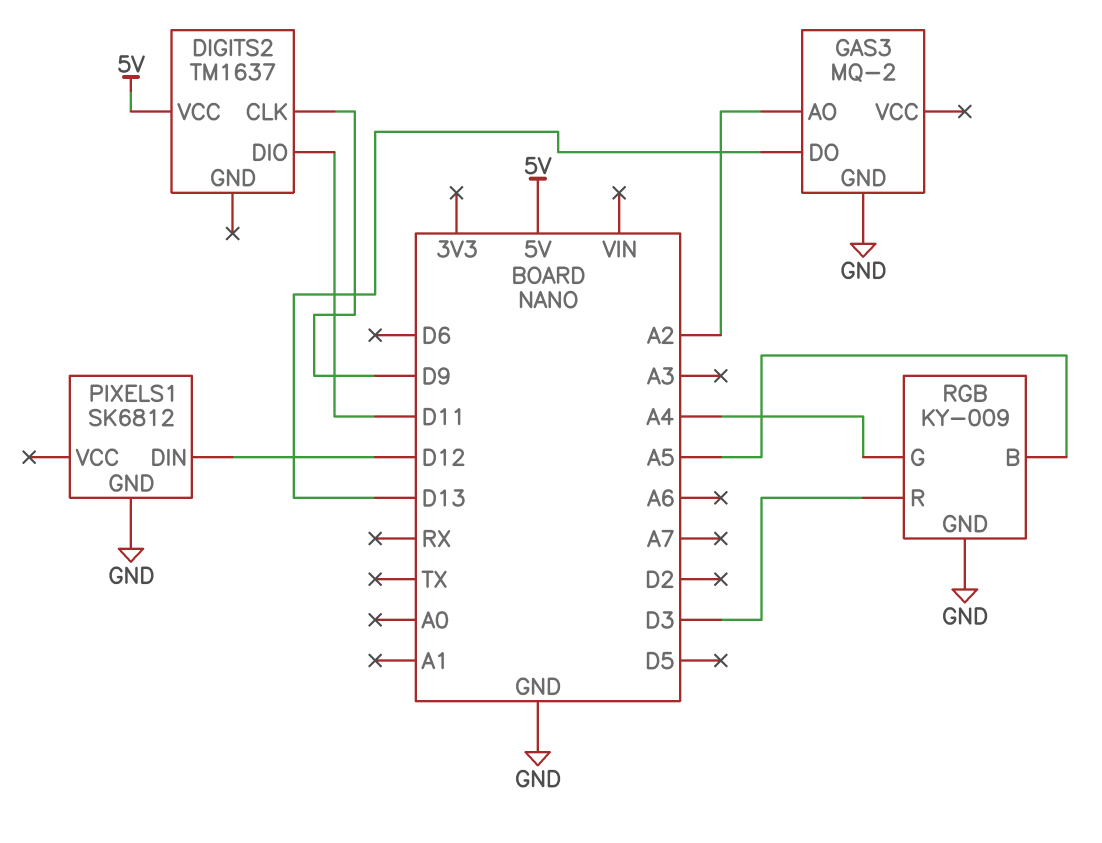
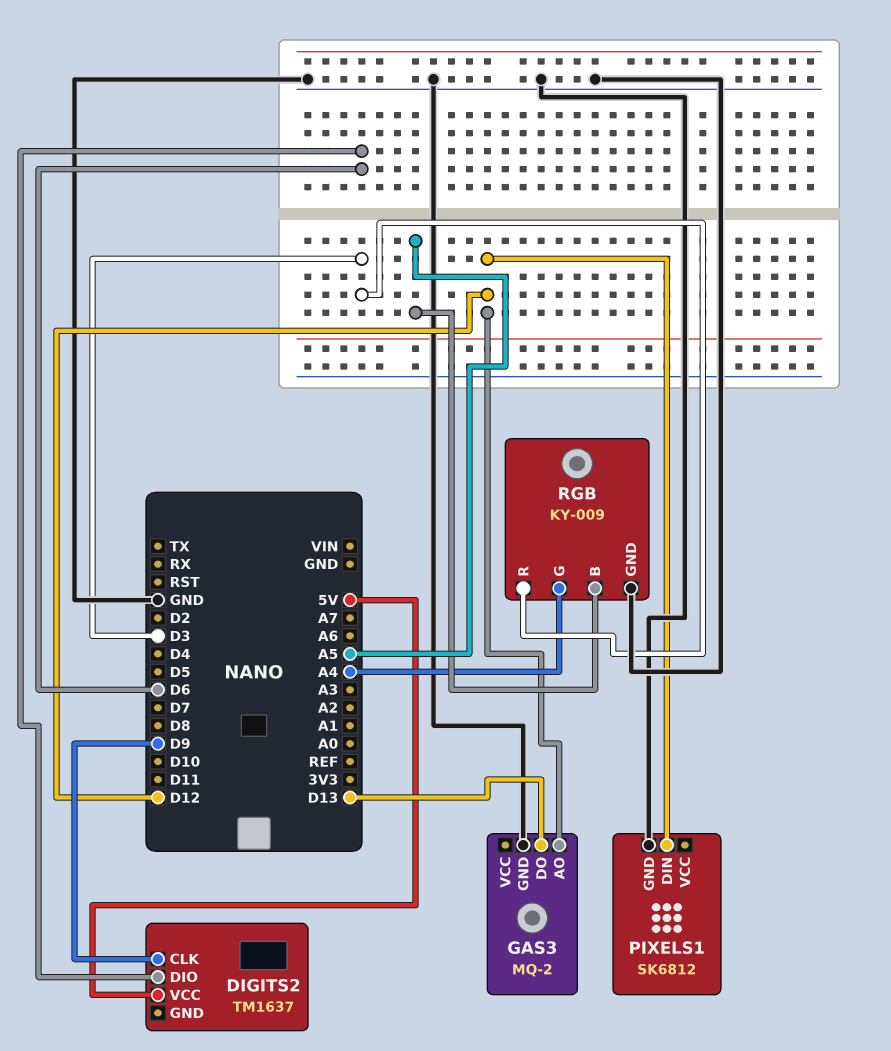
DIGITS2 pin DIO: D11 -> D6
GAS3 pin AO: A2 -> D12

